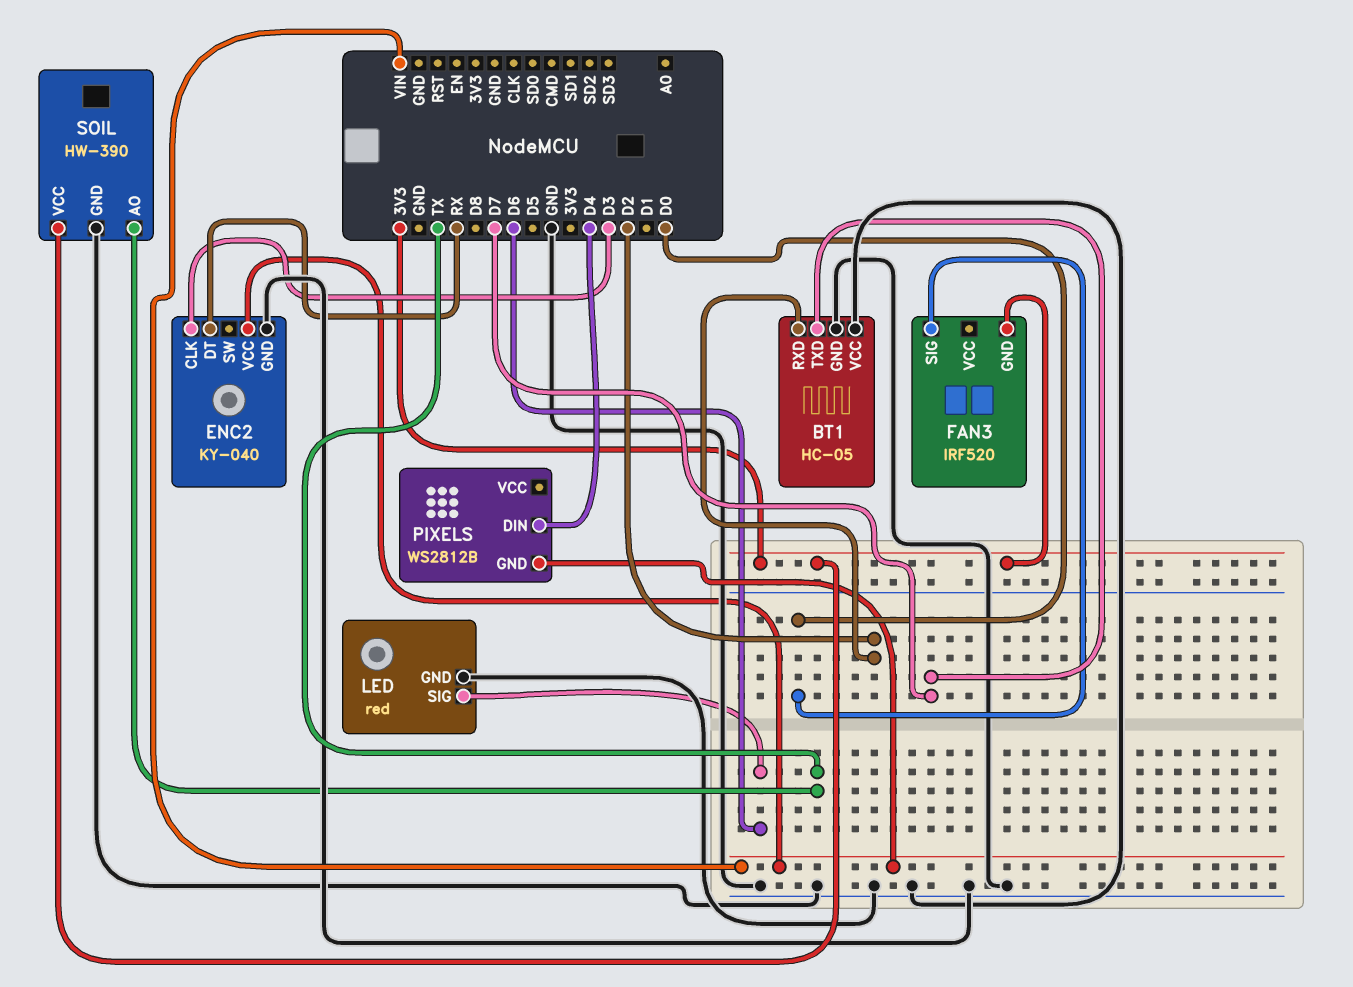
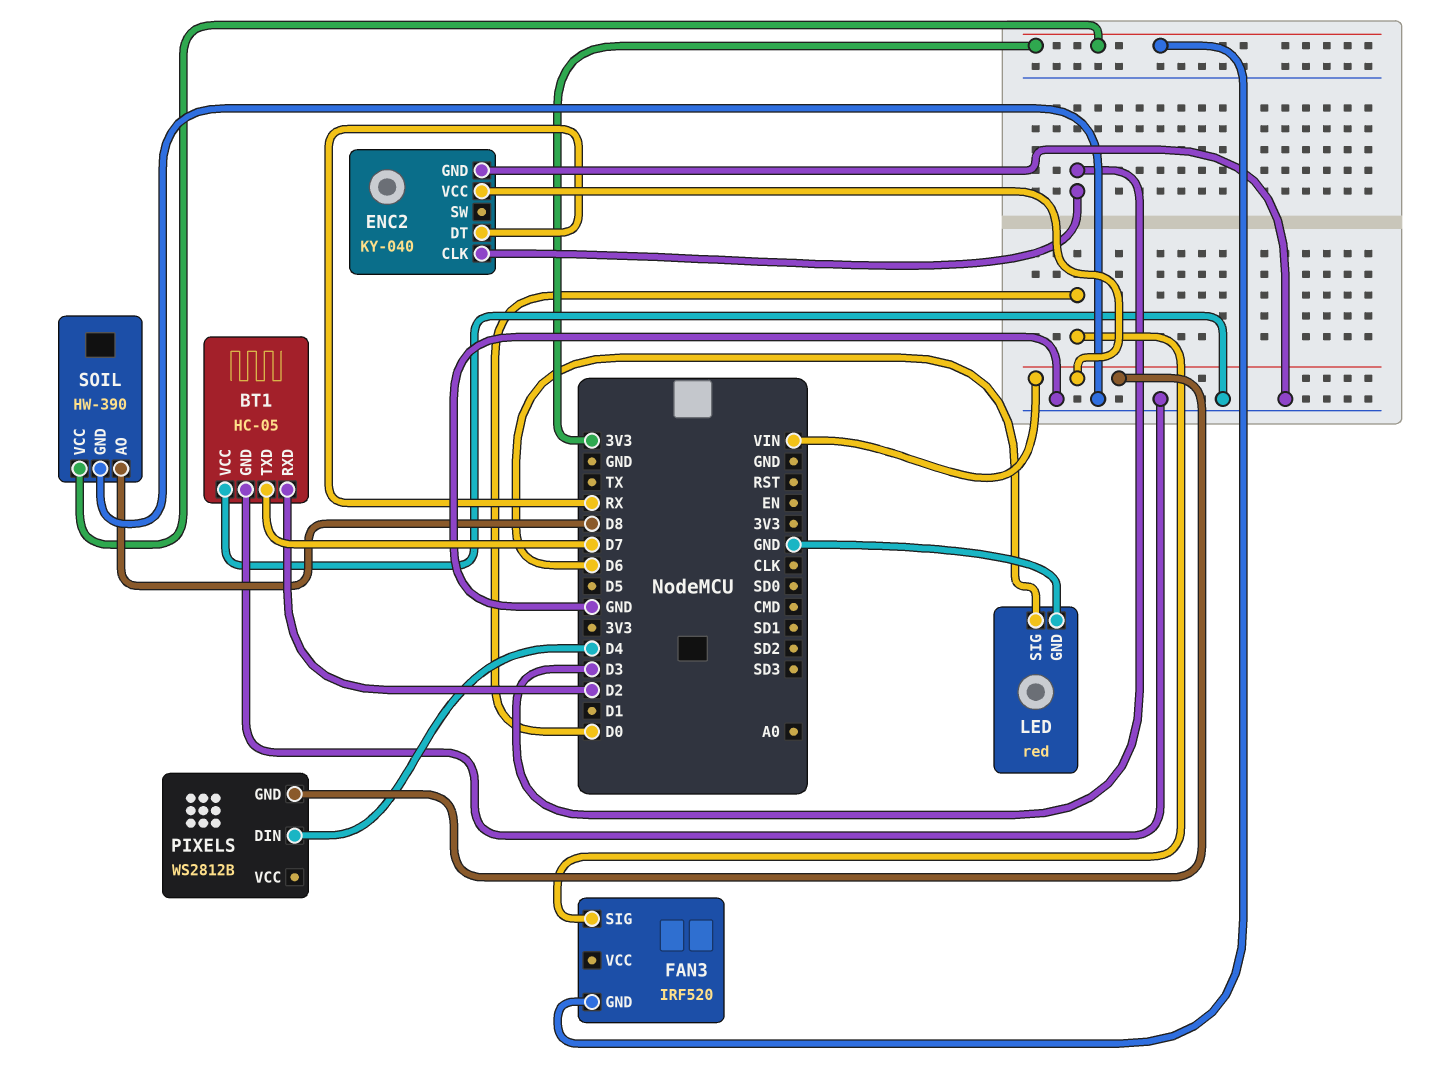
SOIL pin AO: TX -> D8

